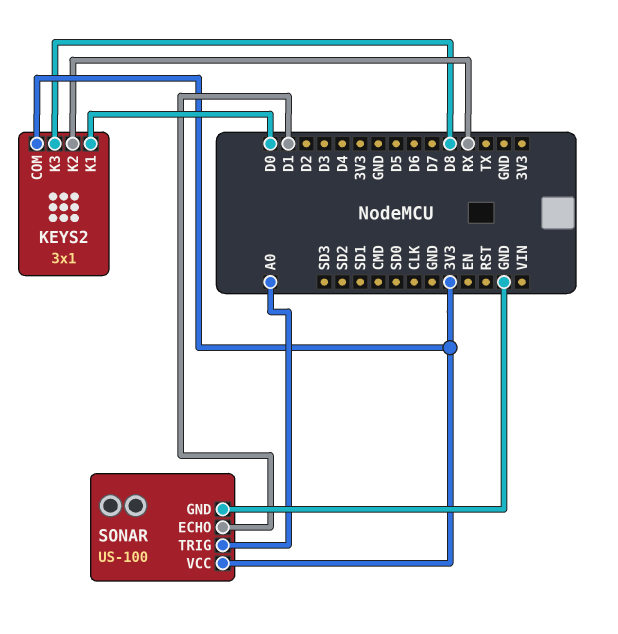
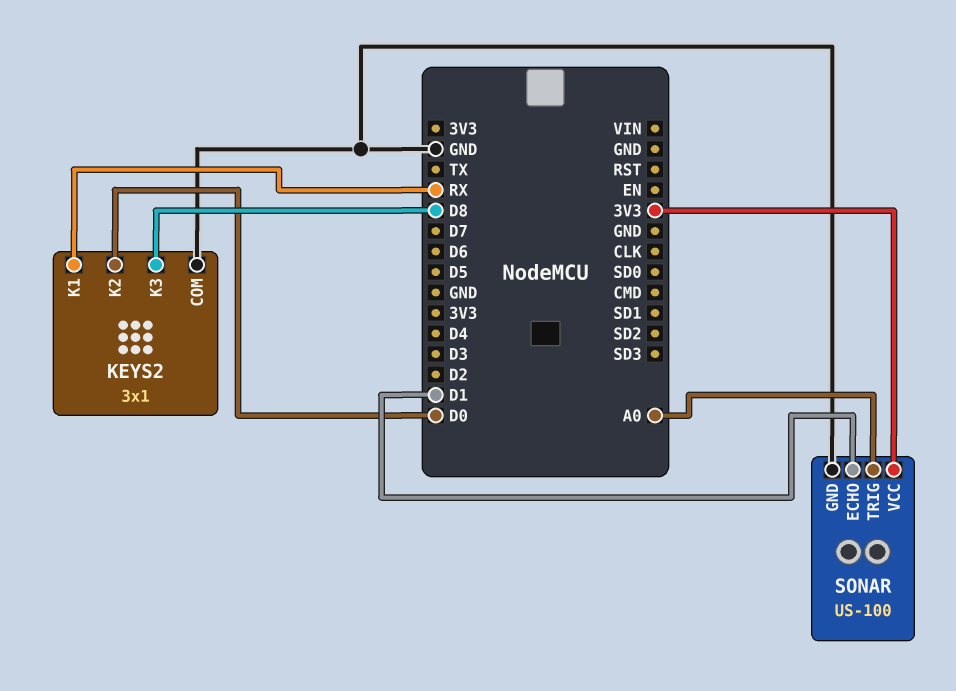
KEYS2 pin COM: 3V3 -> GND
KEYS2 pin K1: D0 -> RX
KEYS2 pin K2: RX -> D0

